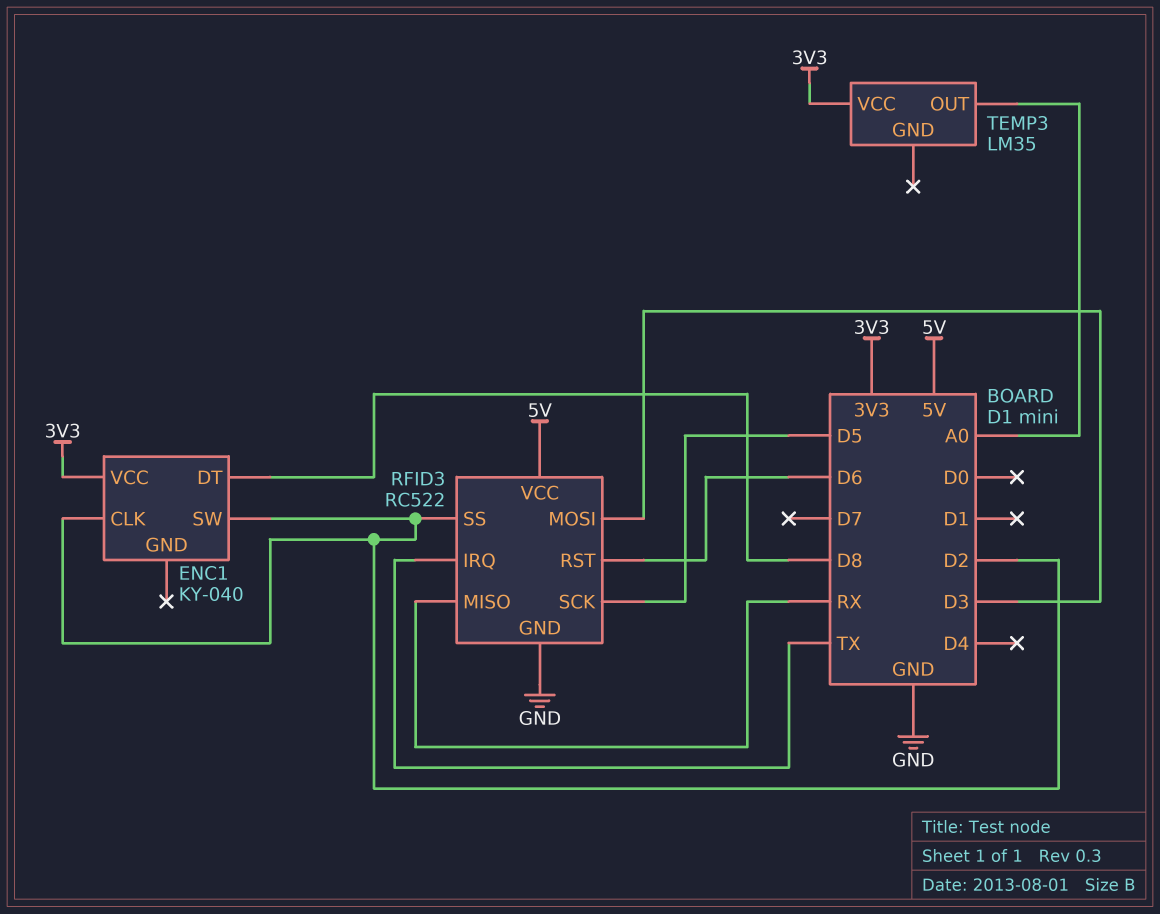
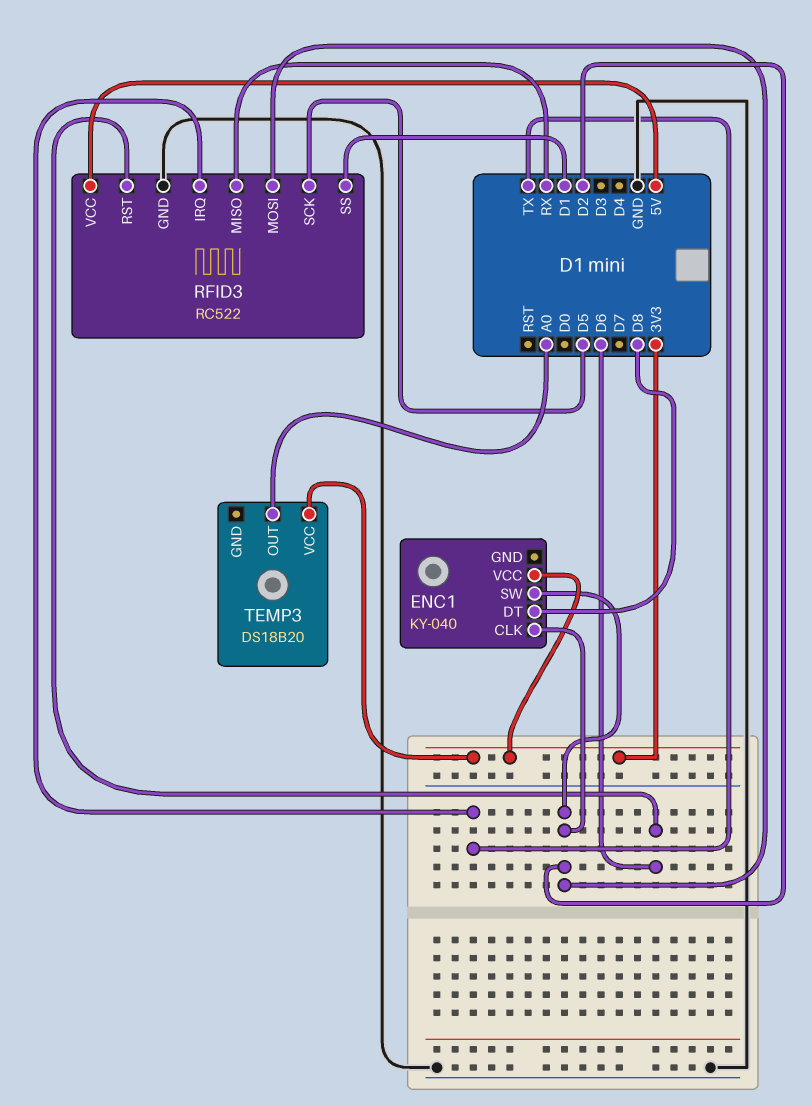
RFID3 pin MOSI: D3 -> D2
RFID3 pin SS: D2 -> D1
TEMP3: LM35 -> DS18B20

